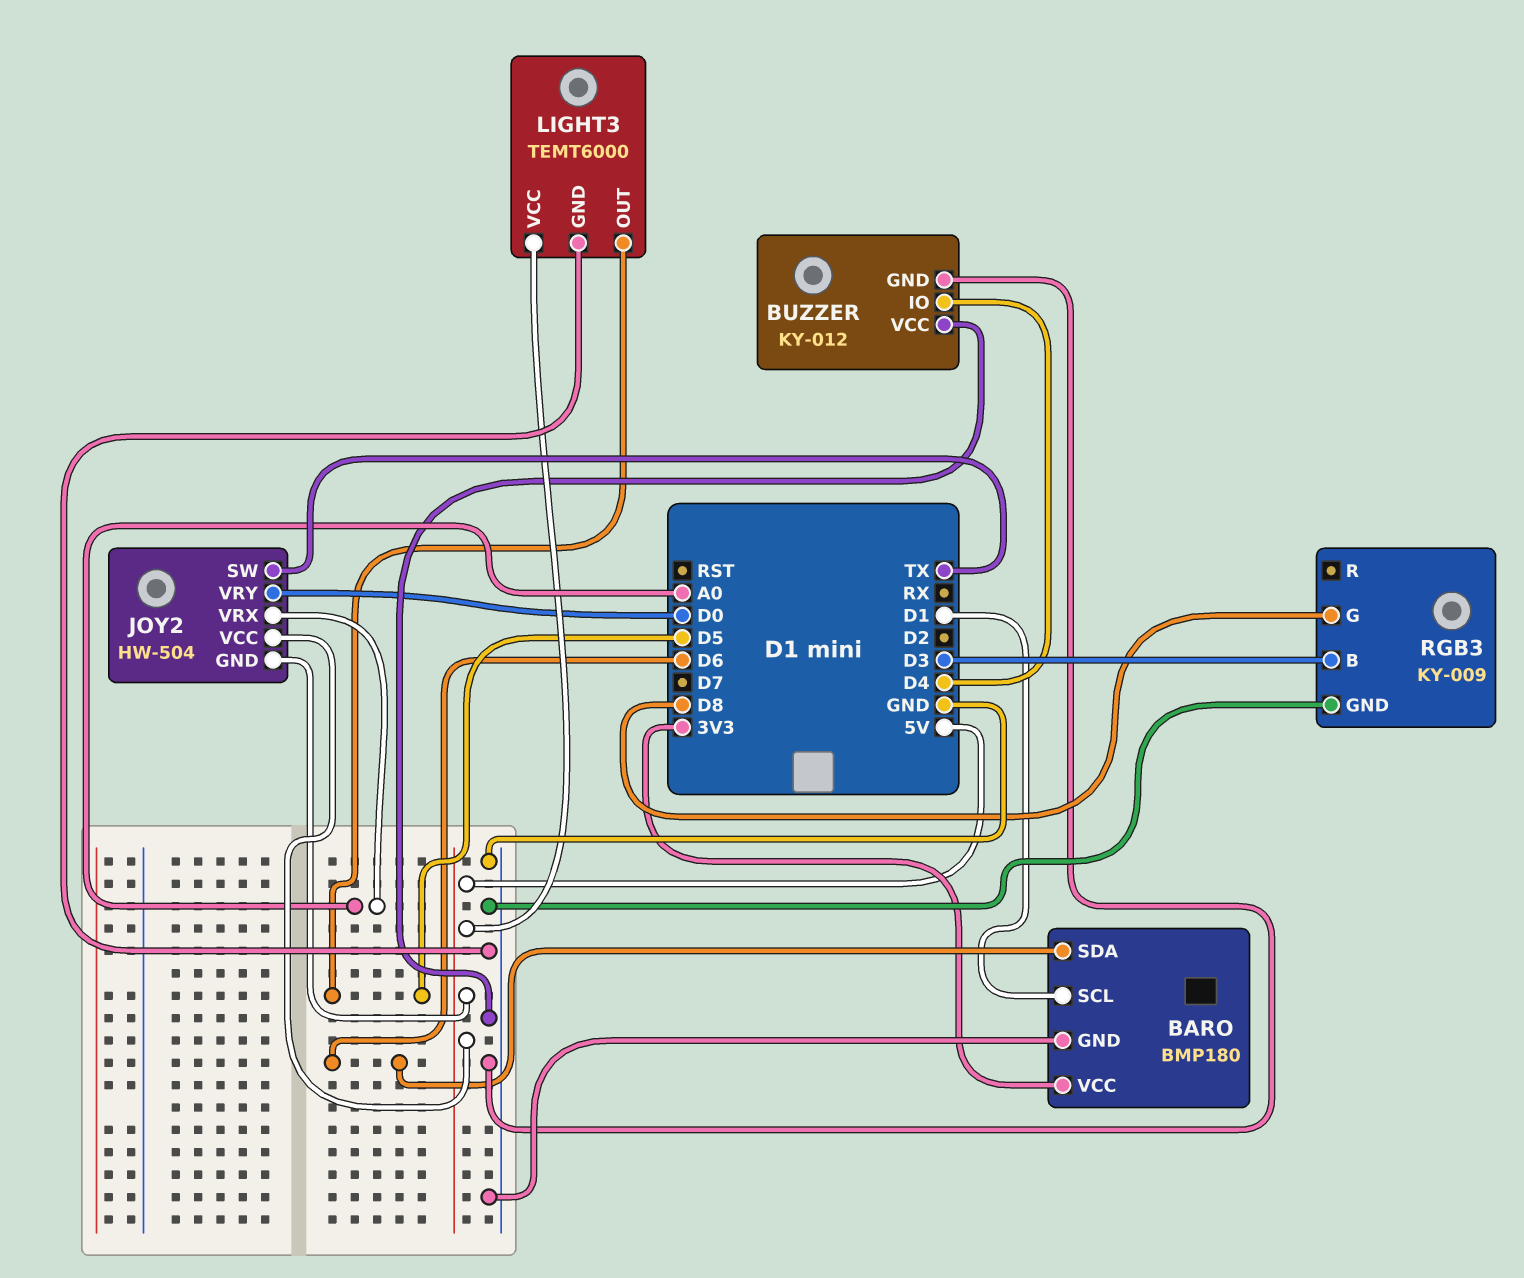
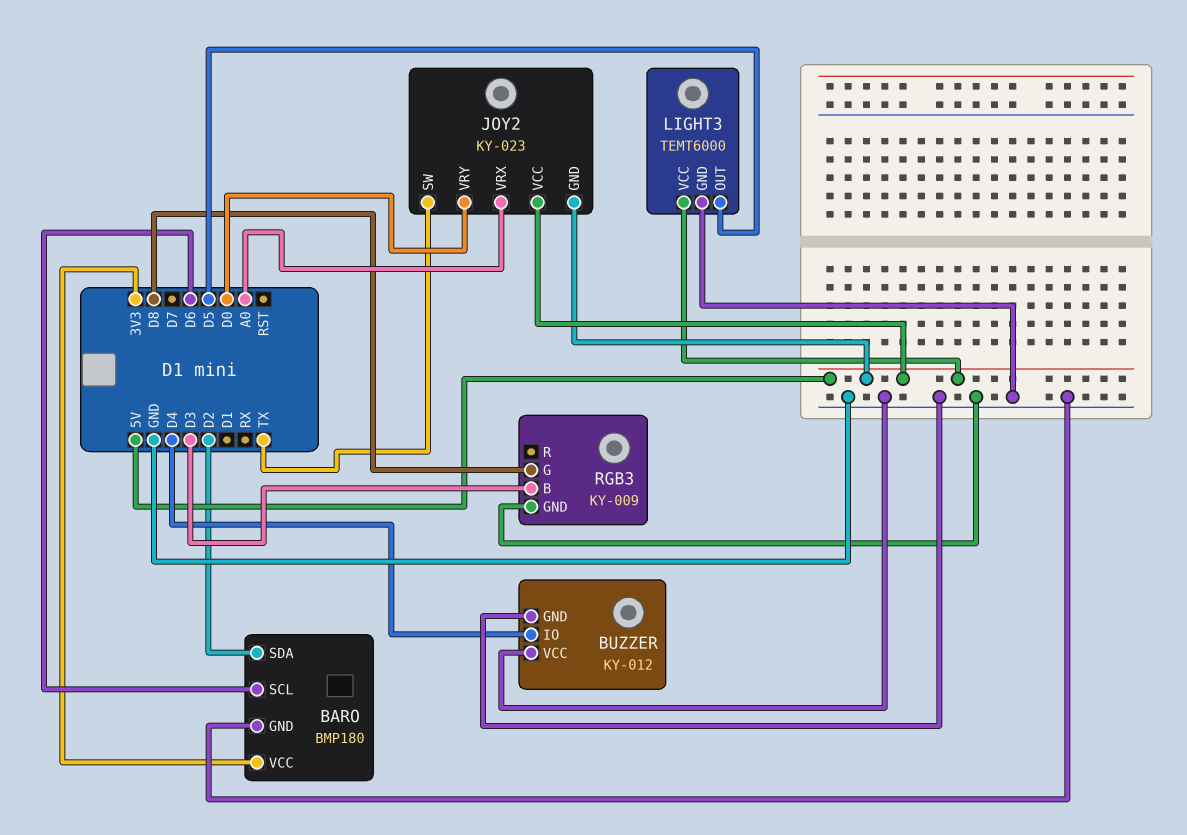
BARO pin SCL: D1 -> D6
BARO pin SDA: D6 -> D2
JOY2: HW-504 -> KY-023

